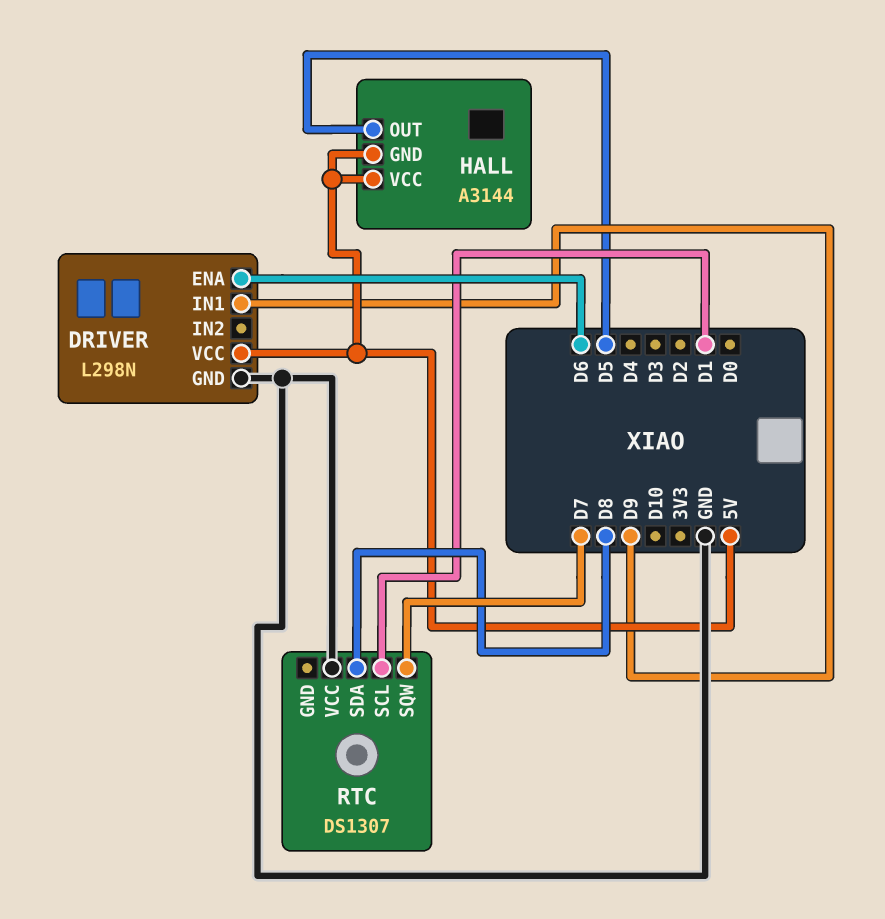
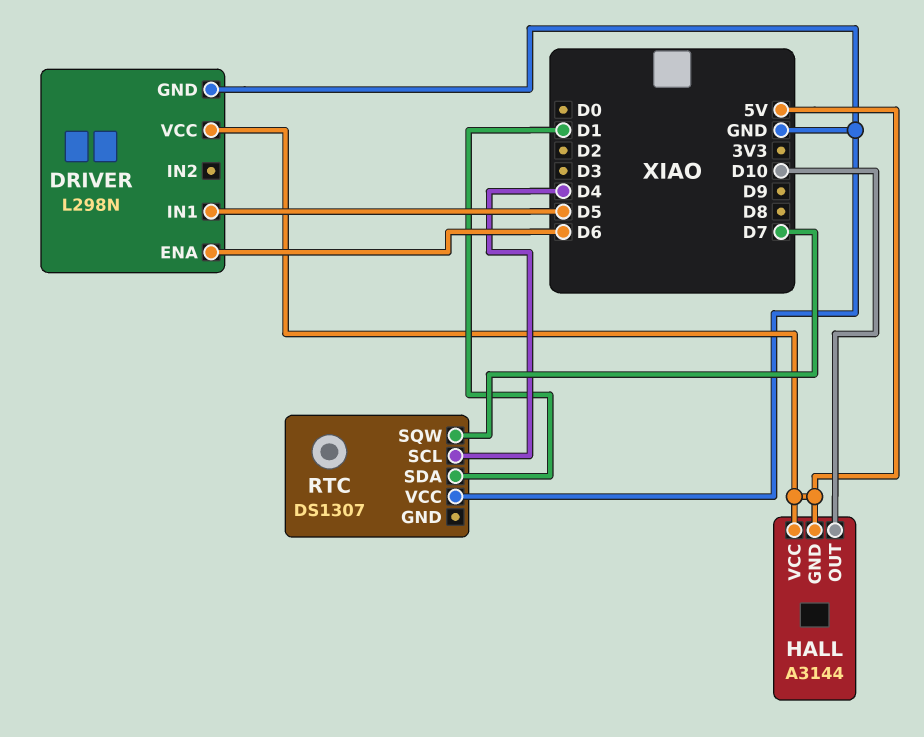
DRIVER pin IN1: D9 -> D5
HALL pin OUT: D5 -> D10
RTC pin SCL: D1 -> D4
RTC pin SDA: D8 -> D1

